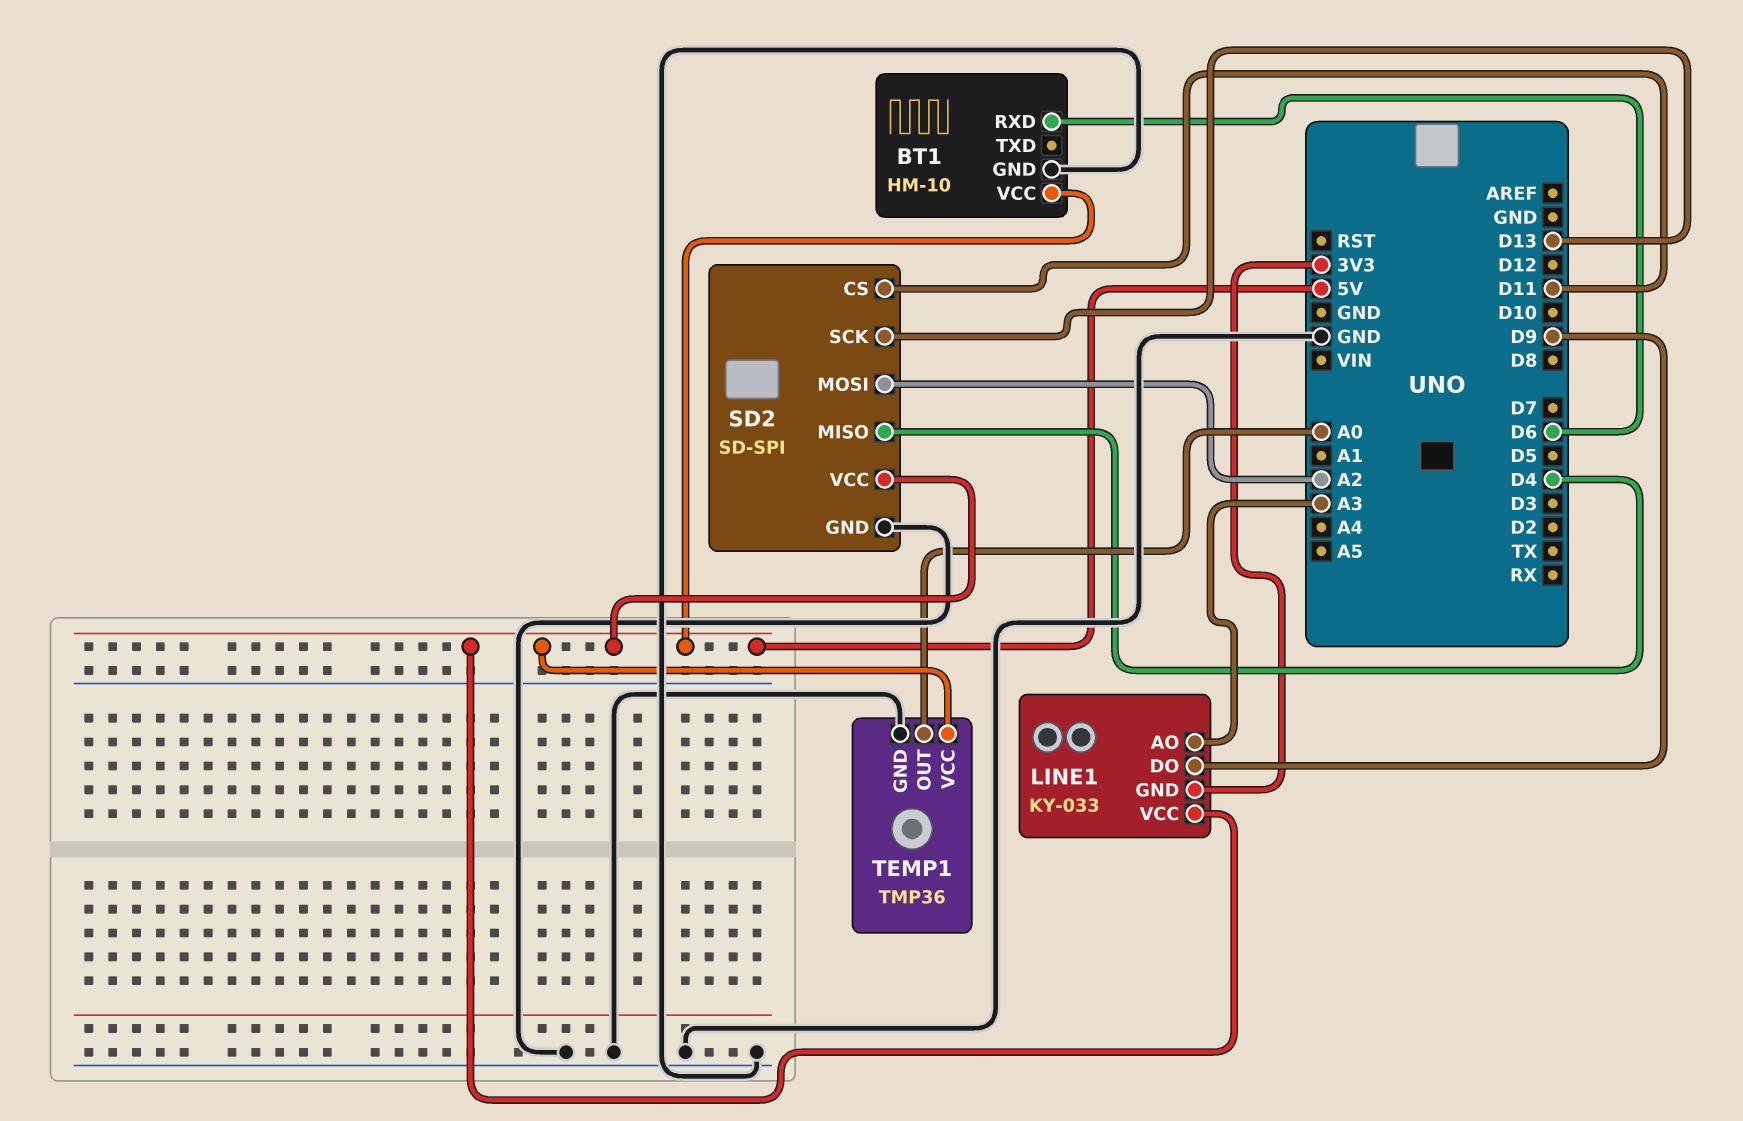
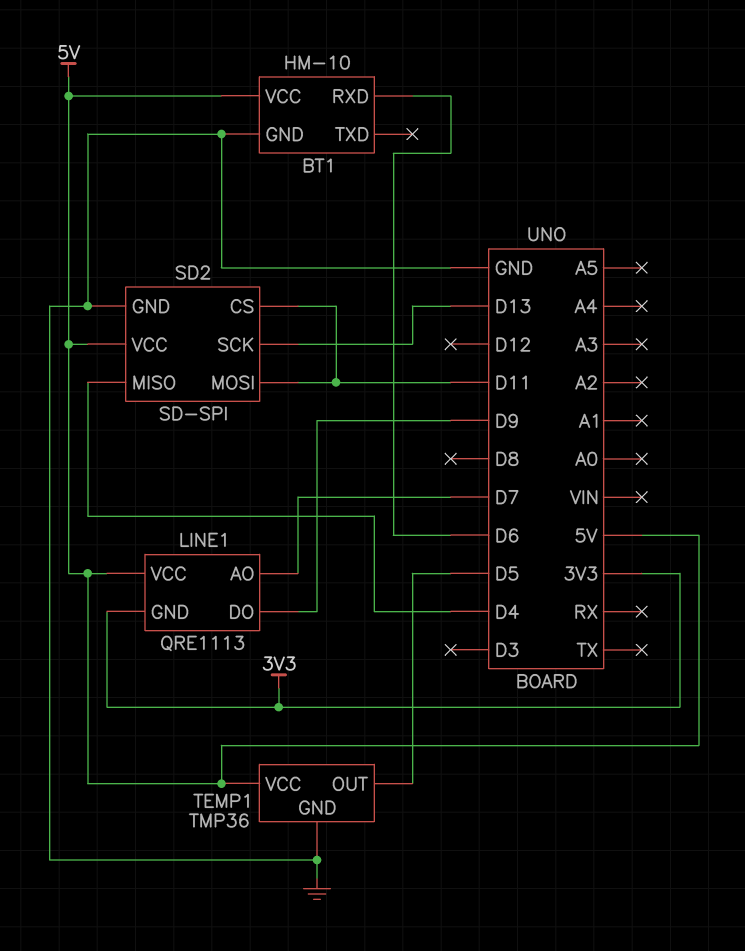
LINE1: KY-033 -> QRE1113
LINE1 pin AO: A3 -> D7
SD2 pin MOSI: A2 -> D11
TEMP1 pin OUT: A0 -> D5

